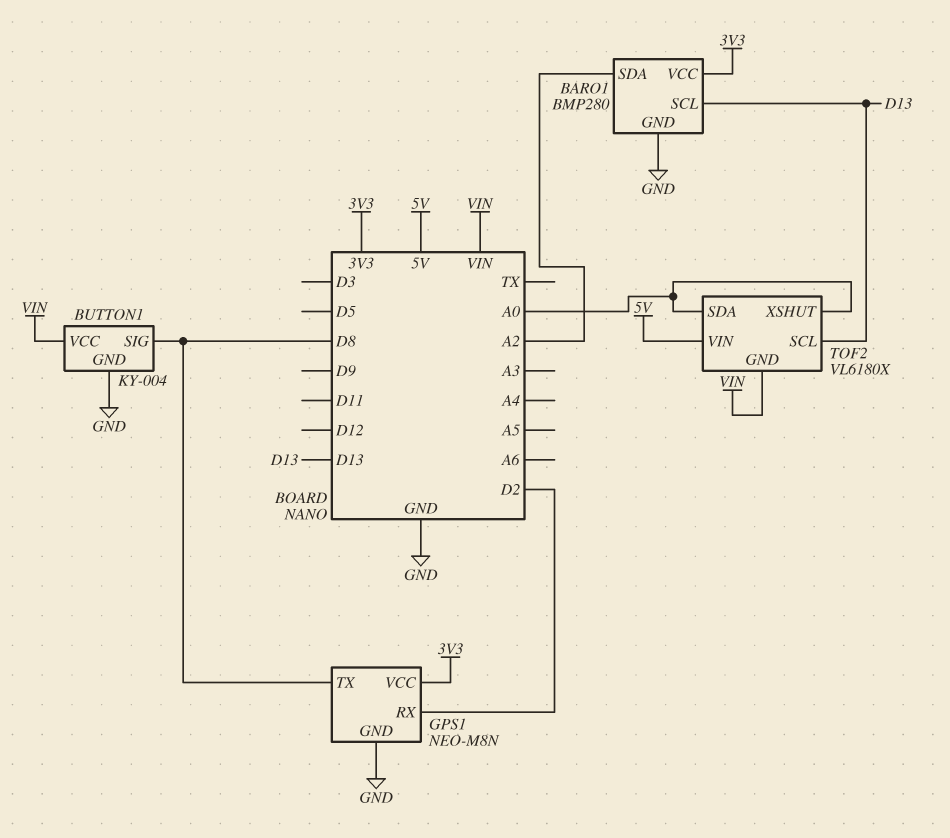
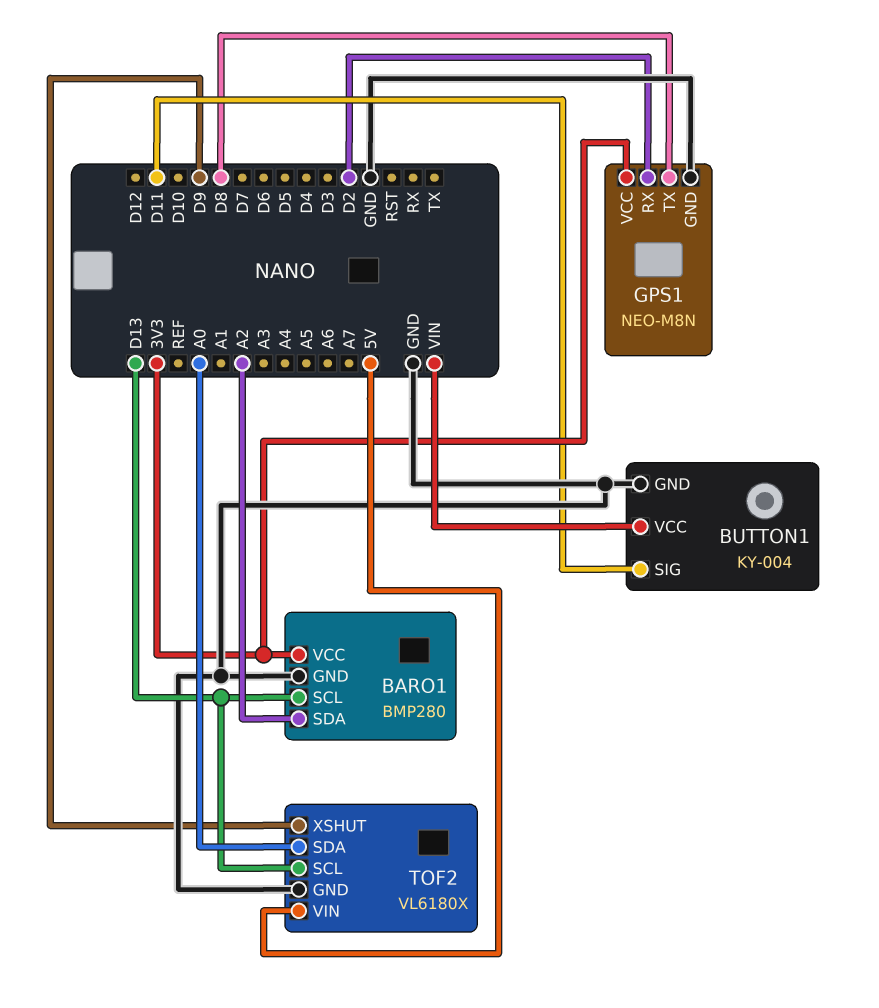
BUTTON1 pin SIG: D8 -> D11
TOF2 pin GND: VIN -> GND
TOF2 pin XSHUT: A0 -> D9

